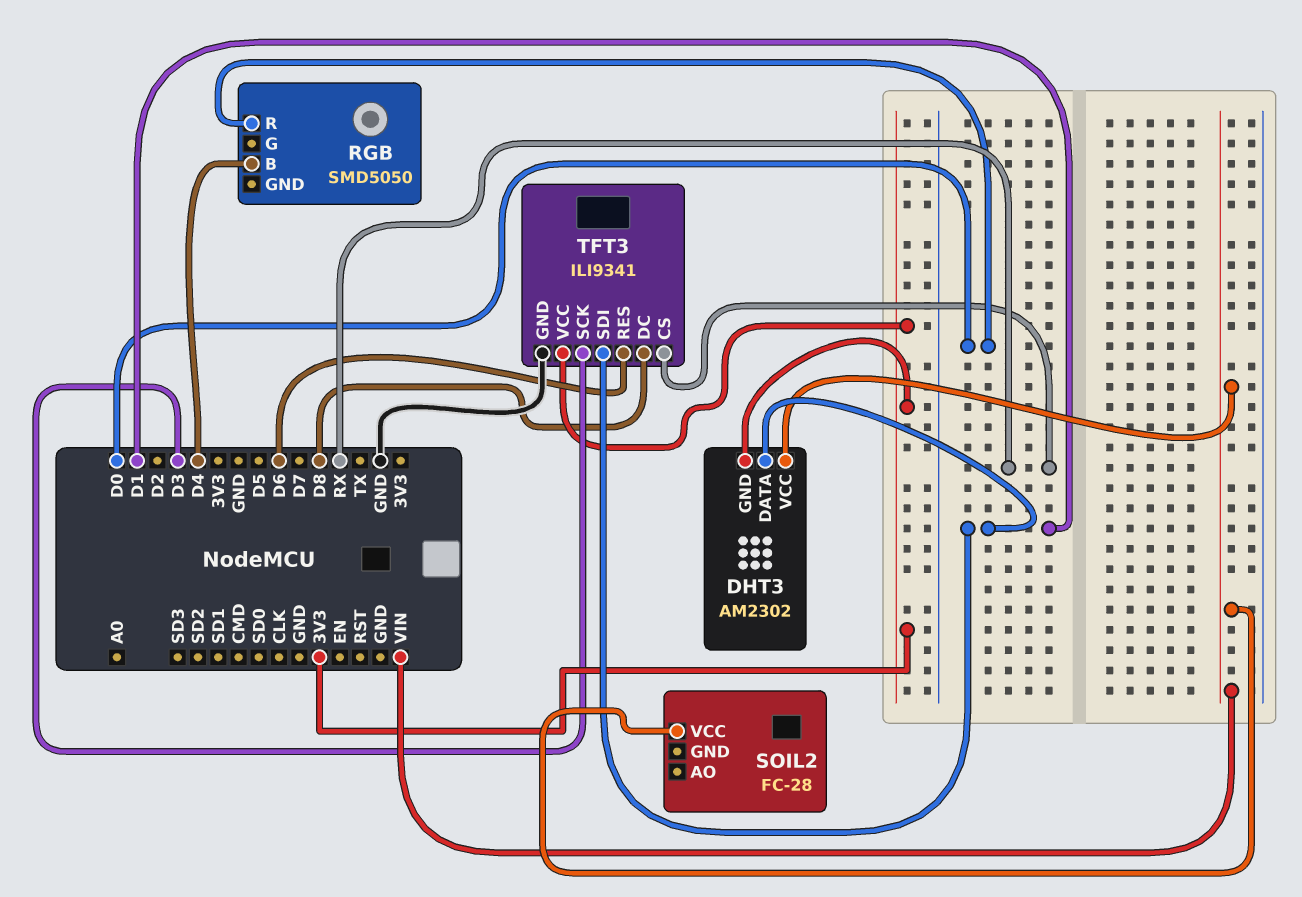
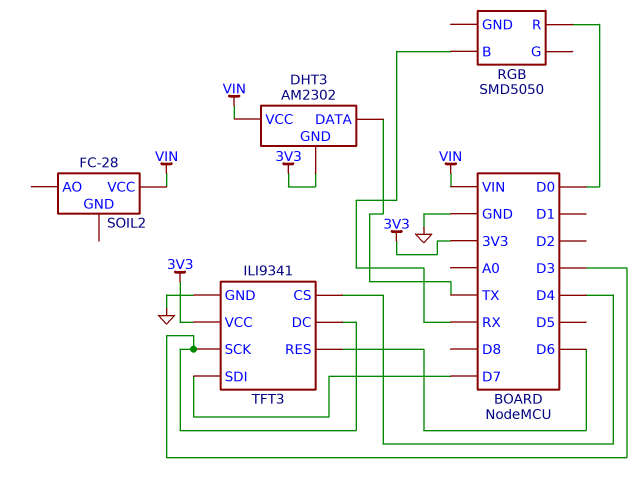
DHT3 pin DATA: D1 -> TX
RGB pin B: D4 -> RX
TFT3 pin CS: RX -> D4
TFT3 pin DC: D8 -> D3
TFT3 pin SDI: D1 -> D7

